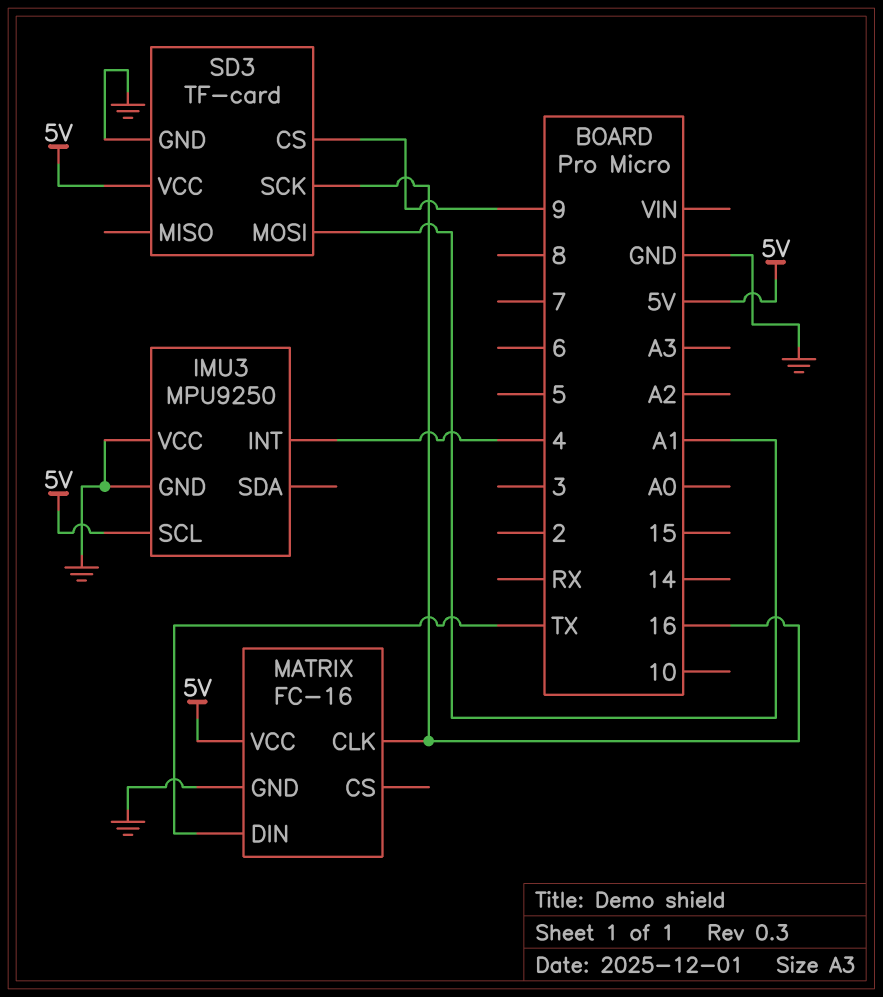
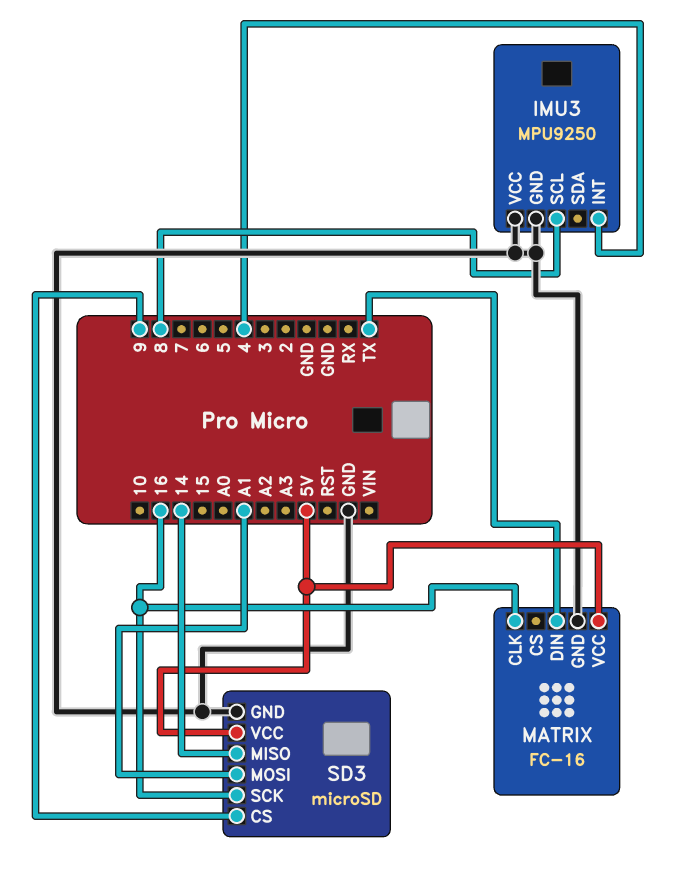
IMU3 pin SCL: 5V -> 8
SD3: TF-card -> microSD
SD3 pin MISO: none -> 14

